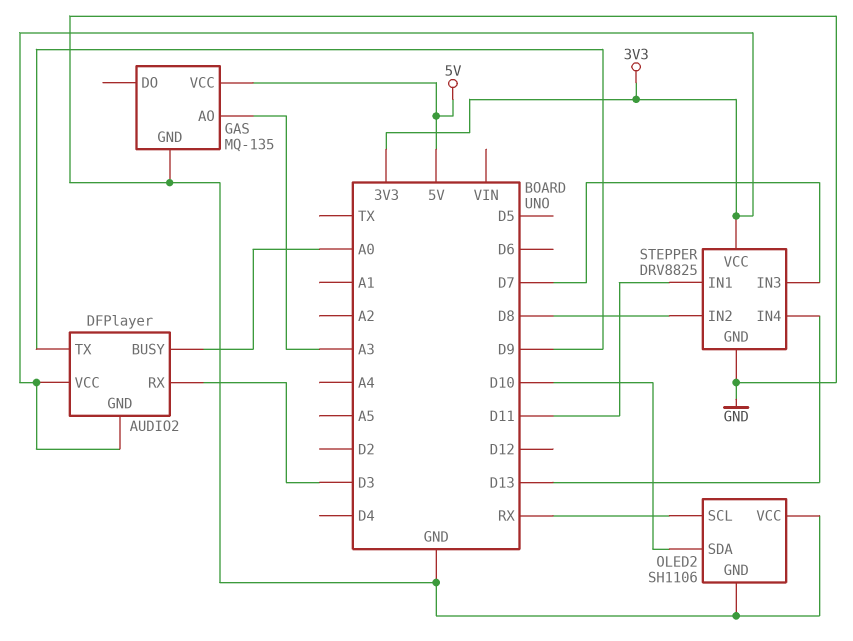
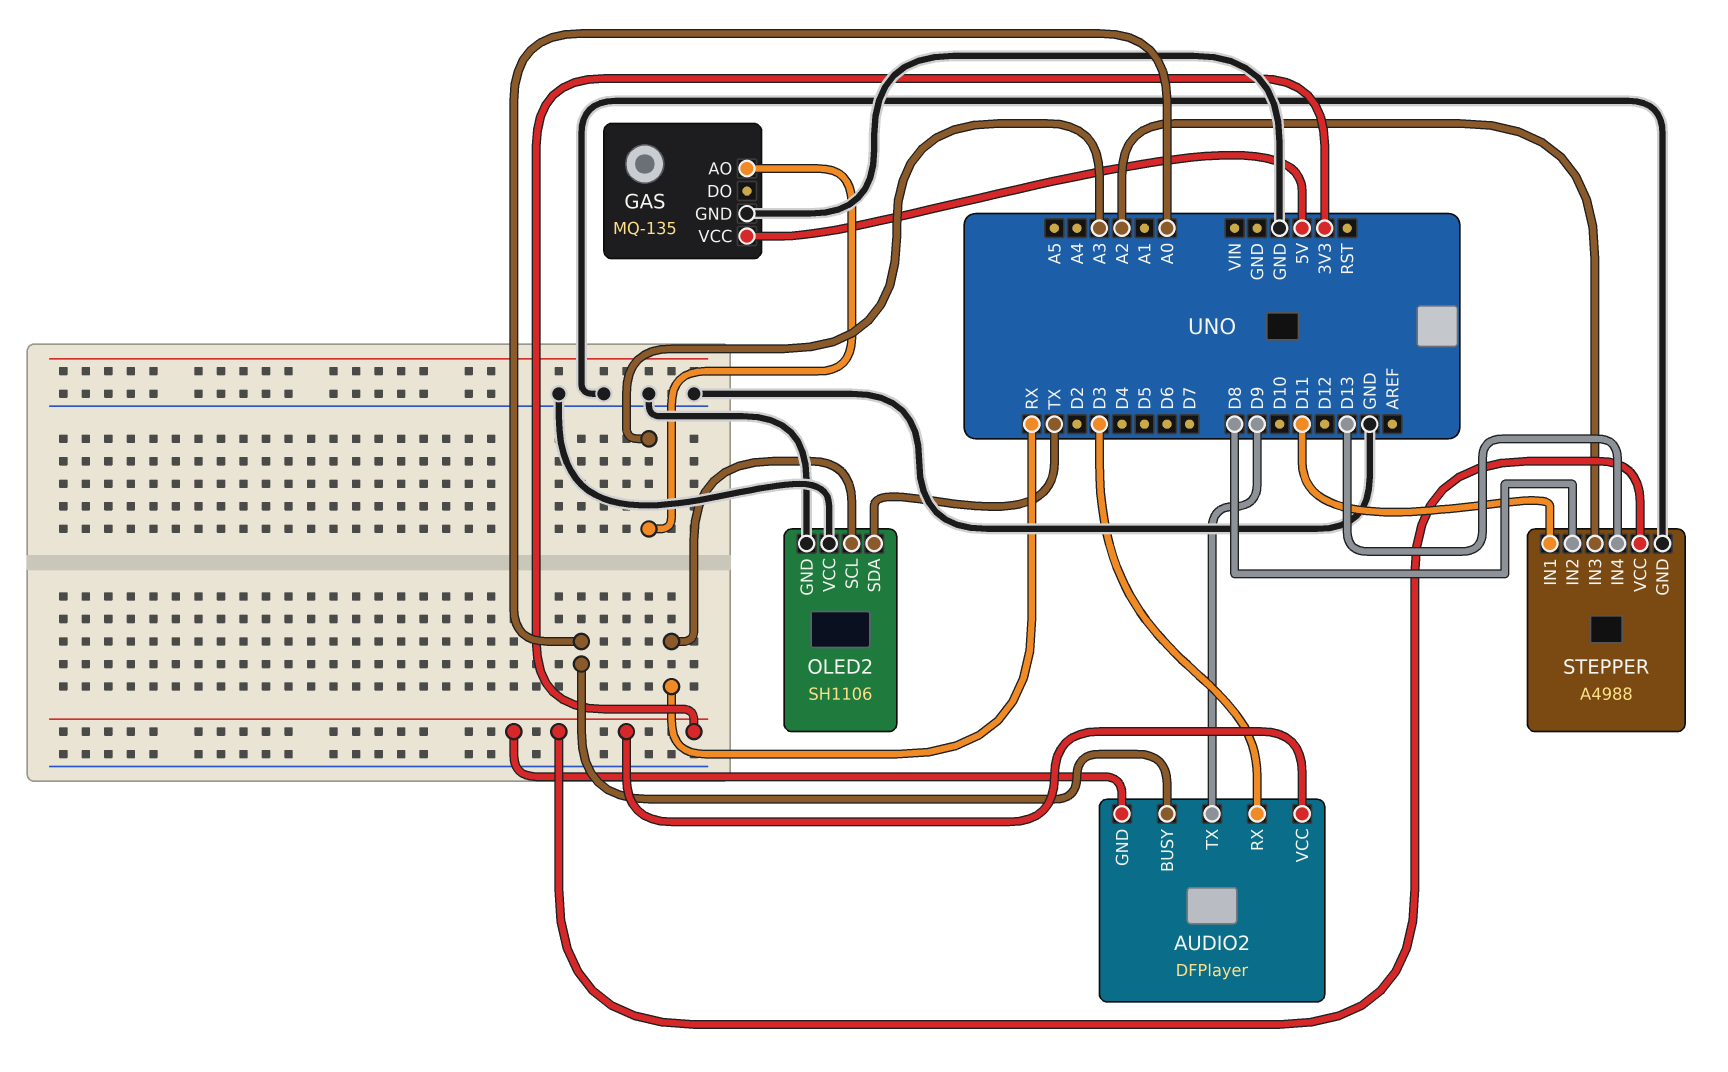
OLED2 pin SDA: D10 -> TX
STEPPER: DRV8825 -> A4988
STEPPER pin IN3: D7 -> A2

